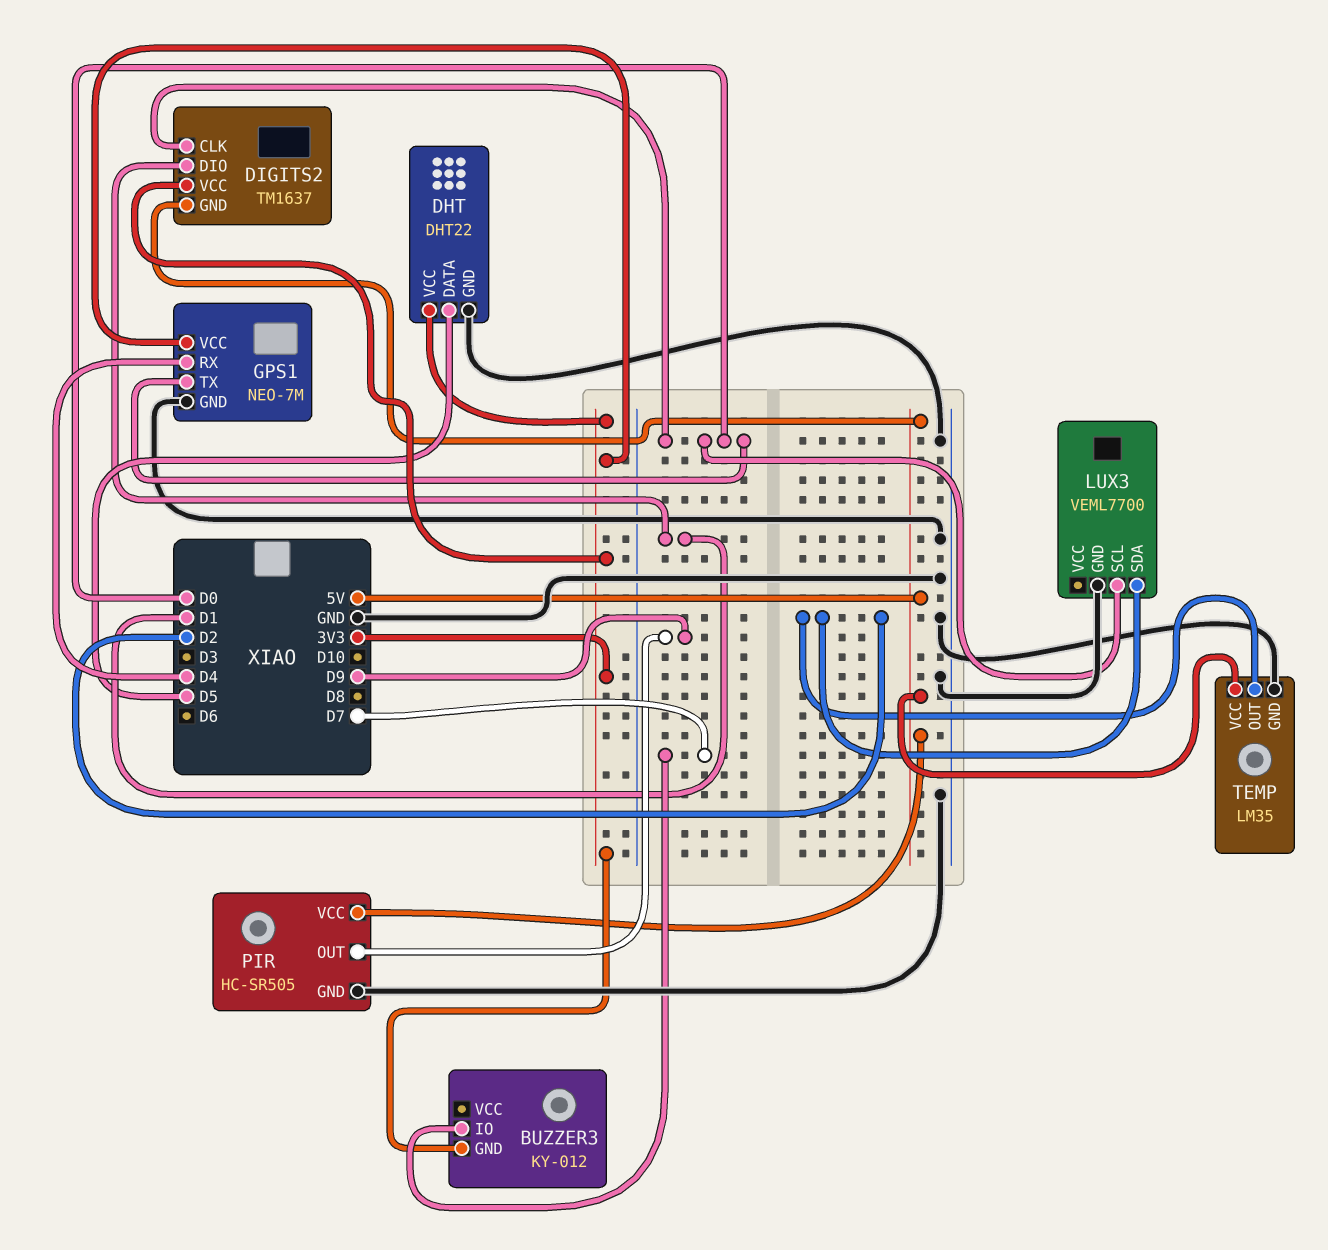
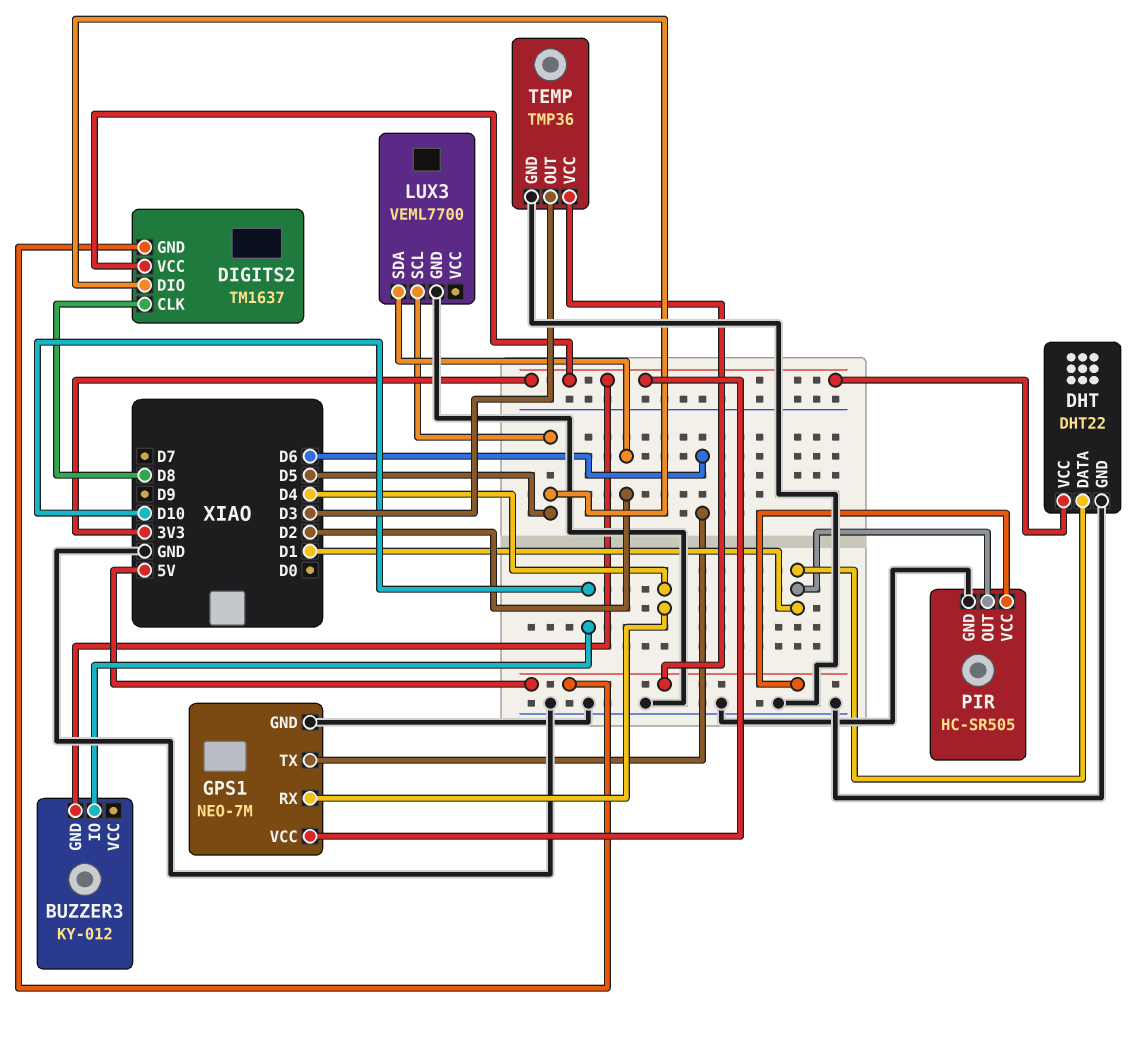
BUZZER3 pin IO: D7 -> D10
DHT pin DATA: D5 -> D1
DIGITS2 pin CLK: D0 -> D8
DIGITS2 pin DIO: D1 -> D5
GPS1 pin TX: D0 -> D6
LUX3 pin SCL: D0 -> D5
PIR pin OUT: D9 -> D1
TEMP: LM35 -> TMP36
TEMP pin OUT: D2 -> D3

